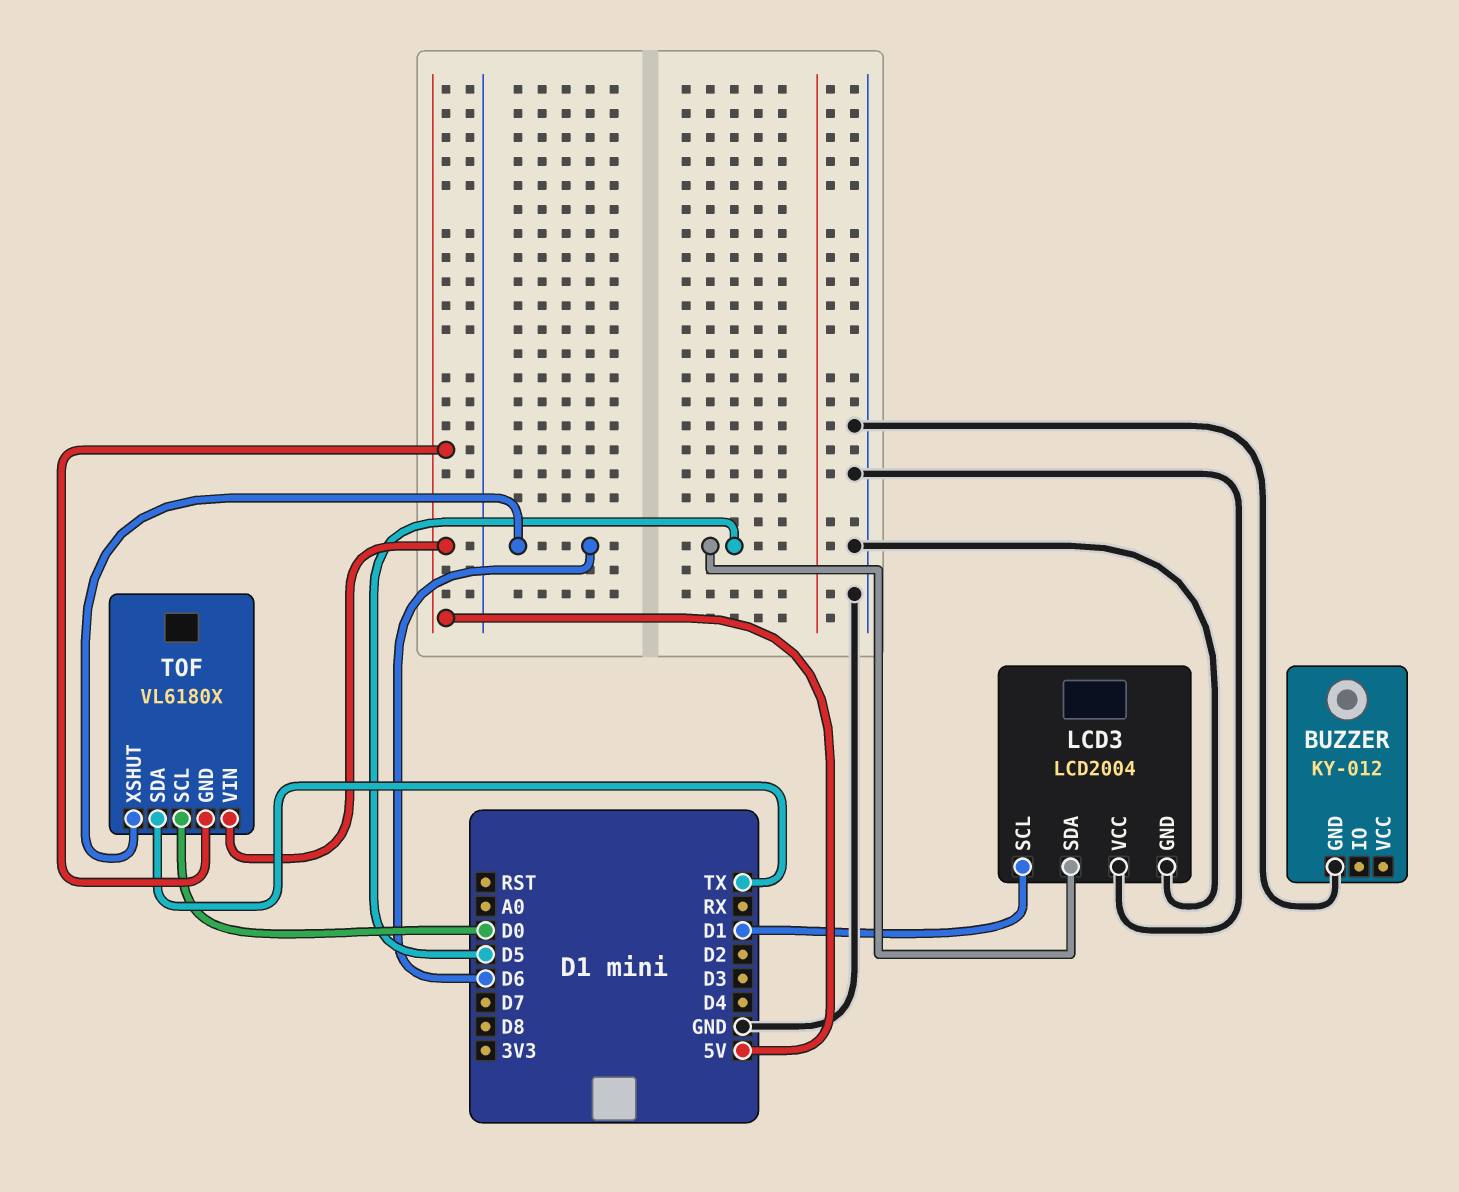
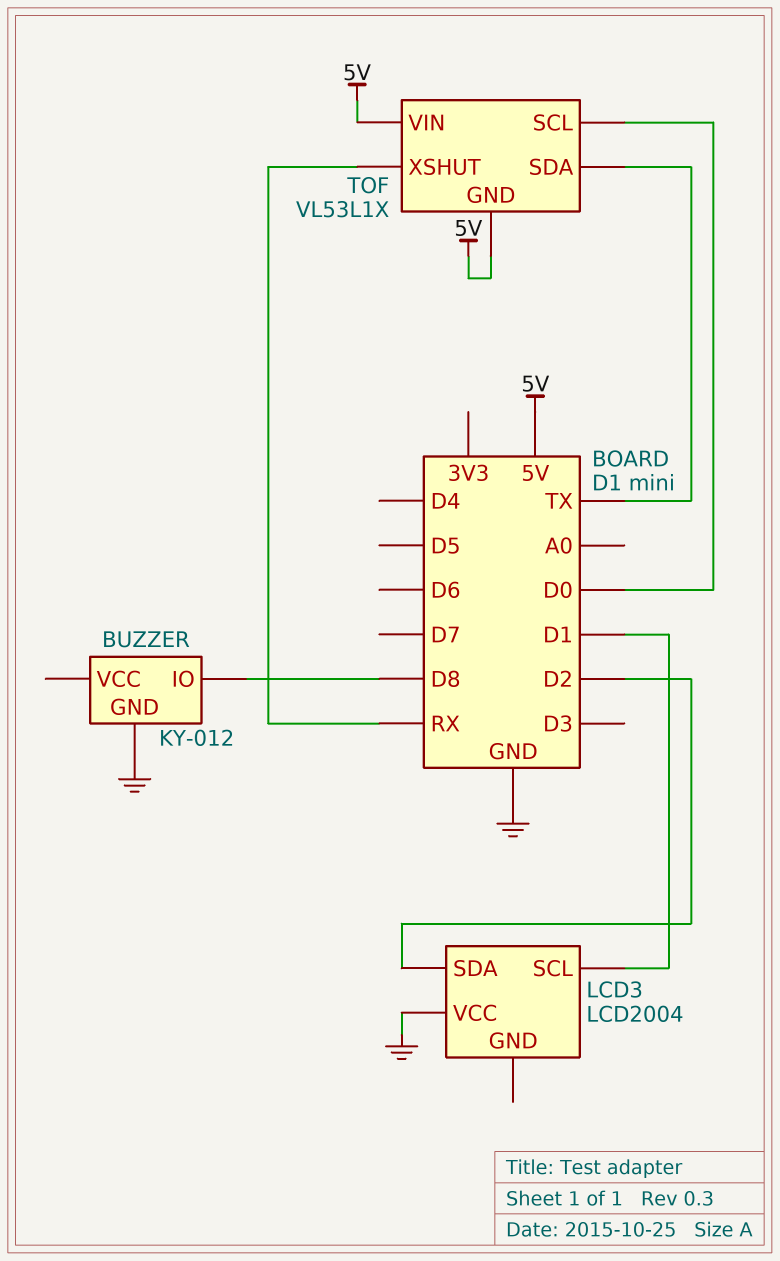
BUZZER pin IO: none -> D8
LCD3 pin GND: GND -> none
LCD3 pin SDA: D5 -> D2
TOF: VL6180X -> VL53L1X
TOF pin XSHUT: D6 -> RX

